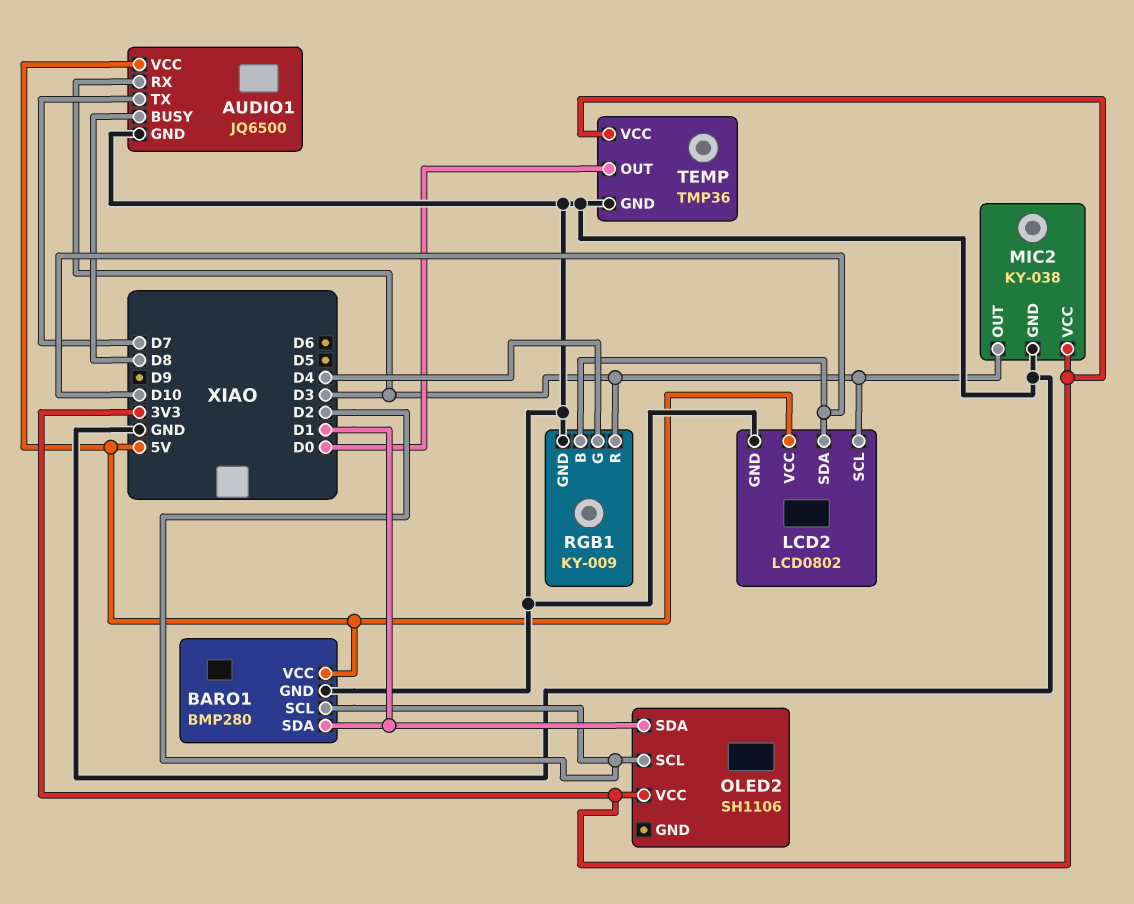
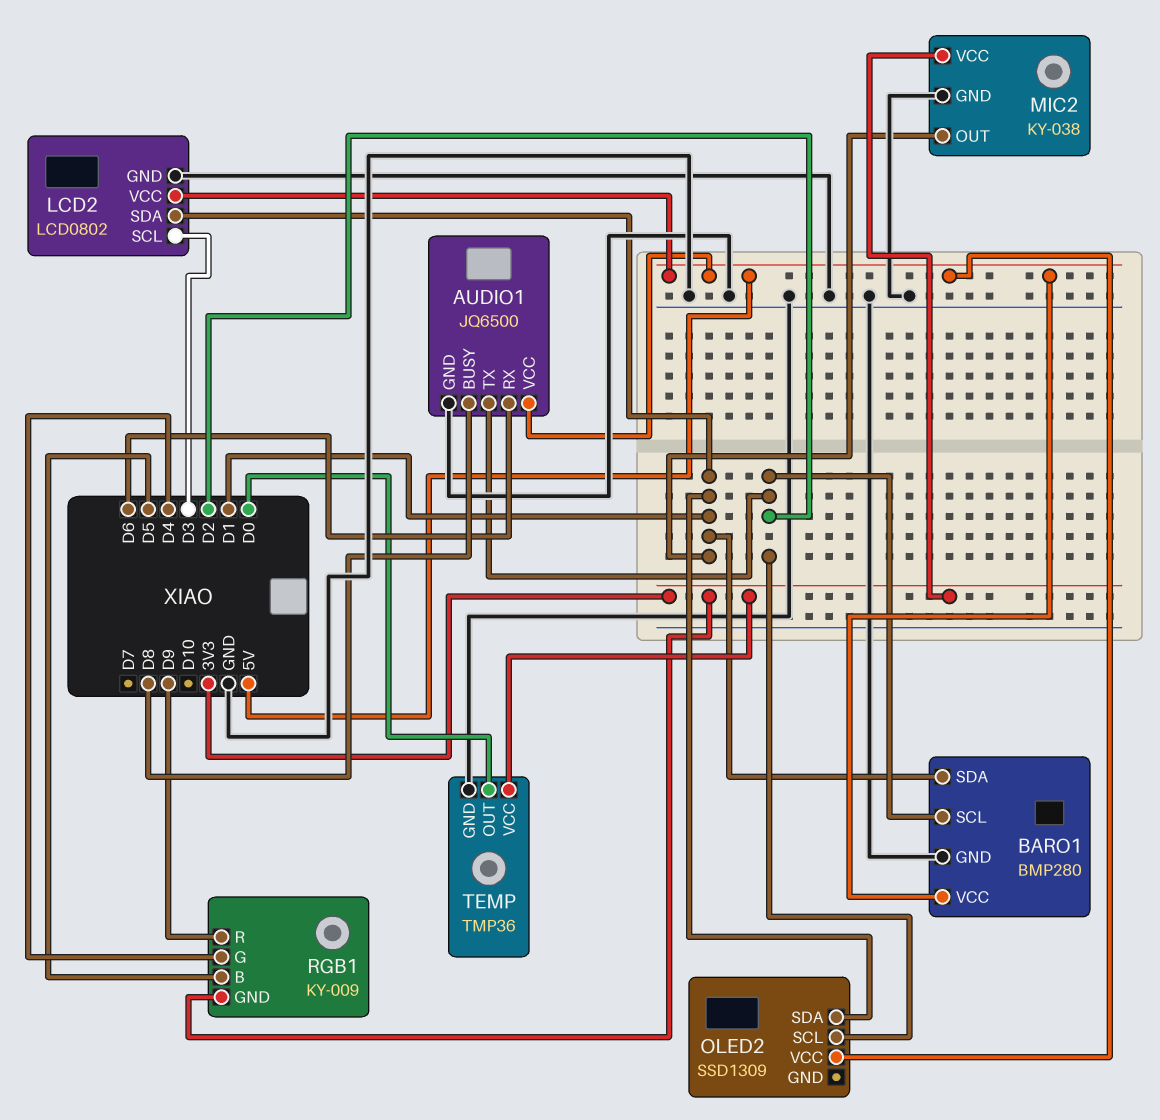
AUDIO1 pin RX: D3 -> D6
AUDIO1 pin TX: D7 -> D2
LCD2 pin SDA: D10 -> D1
MIC2 pin OUT: D3 -> D1
OLED2: SH1106 -> SSD1309
OLED2 pin VCC: 3V3 -> 5V
RGB1 pin B: D10 -> D5
RGB1 pin GND: GND -> 3V3
RGB1 pin R: D3 -> D9

